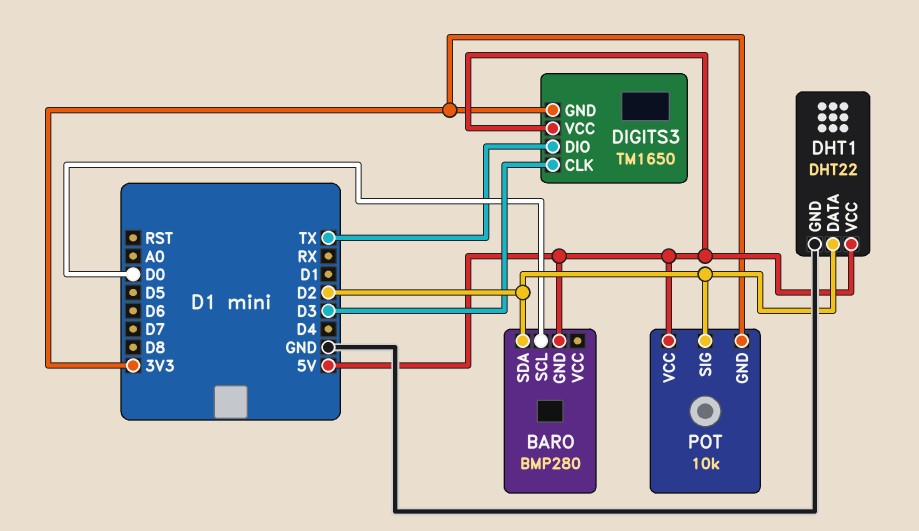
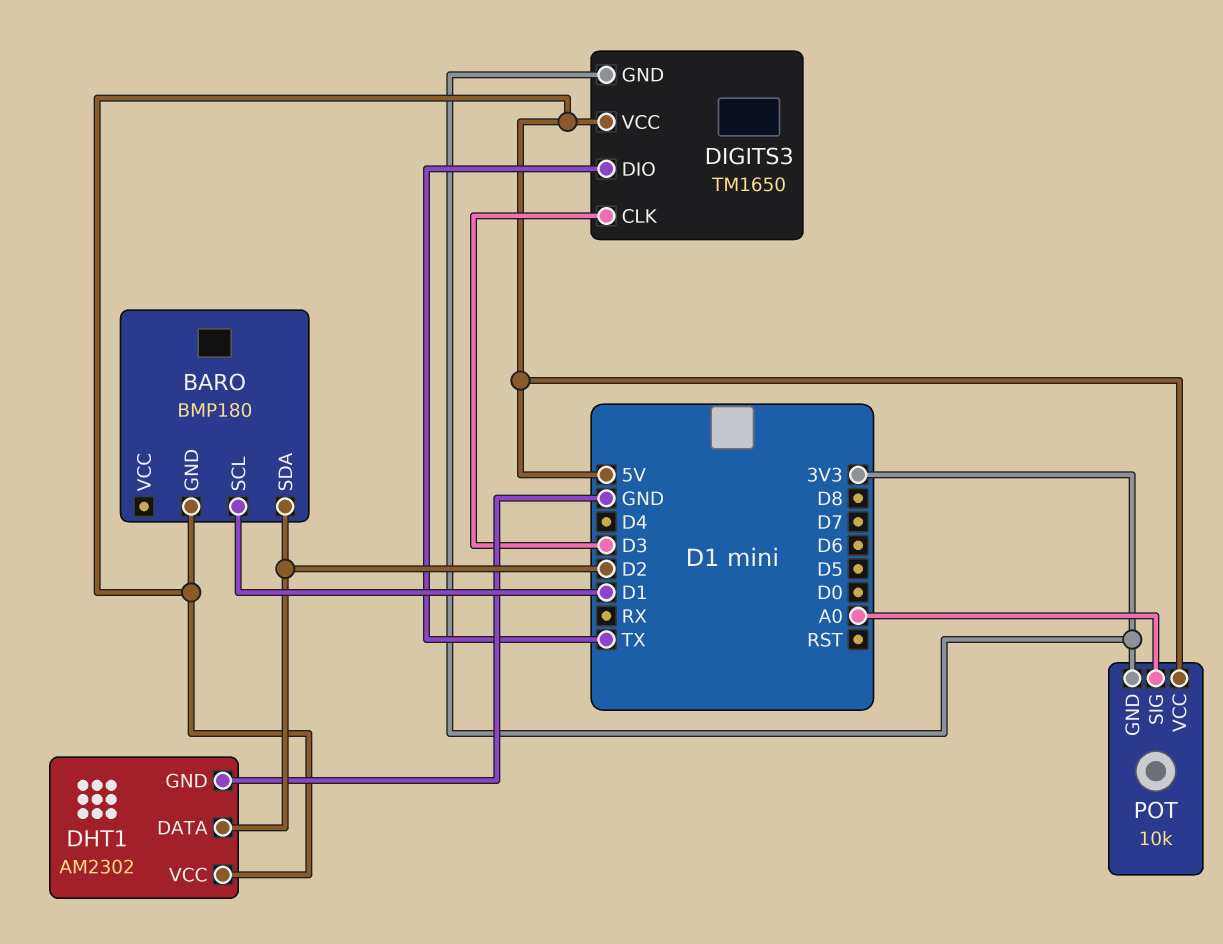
BARO: BMP280 -> BMP180
BARO pin SCL: D0 -> D1
DHT1: DHT22 -> AM2302
POT pin SIG: D2 -> A0

